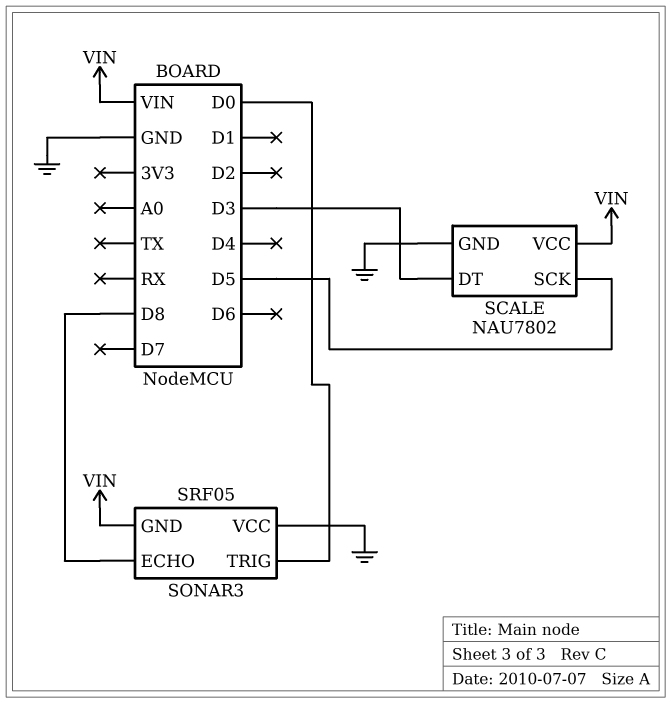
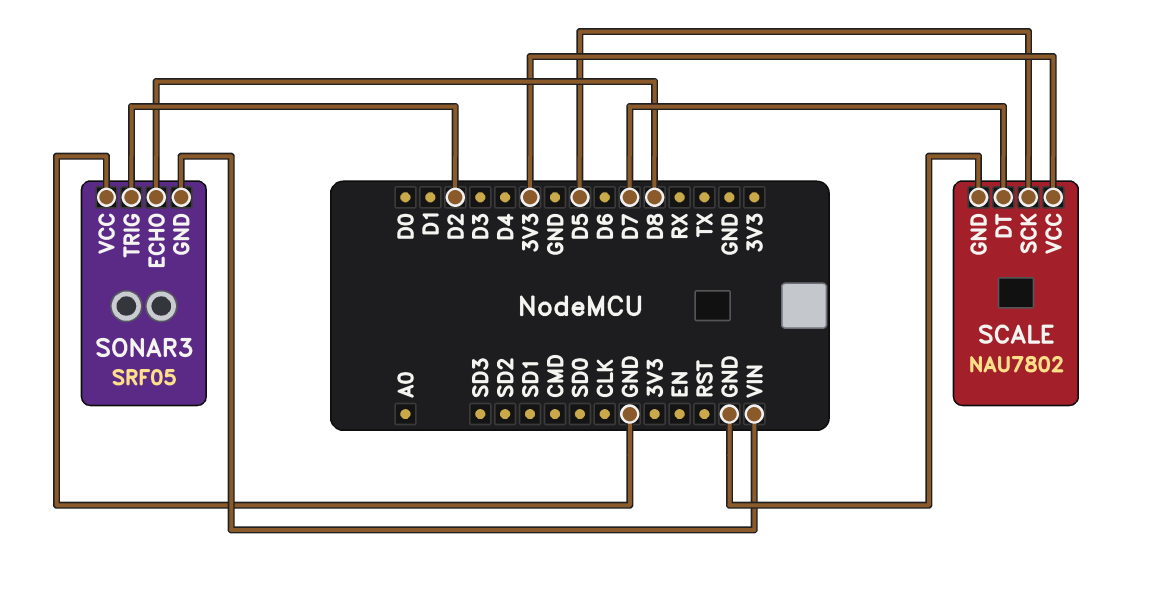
SCALE pin DT: D3 -> D7
SCALE pin VCC: VIN -> 3V3
SONAR3 pin TRIG: D0 -> D2

